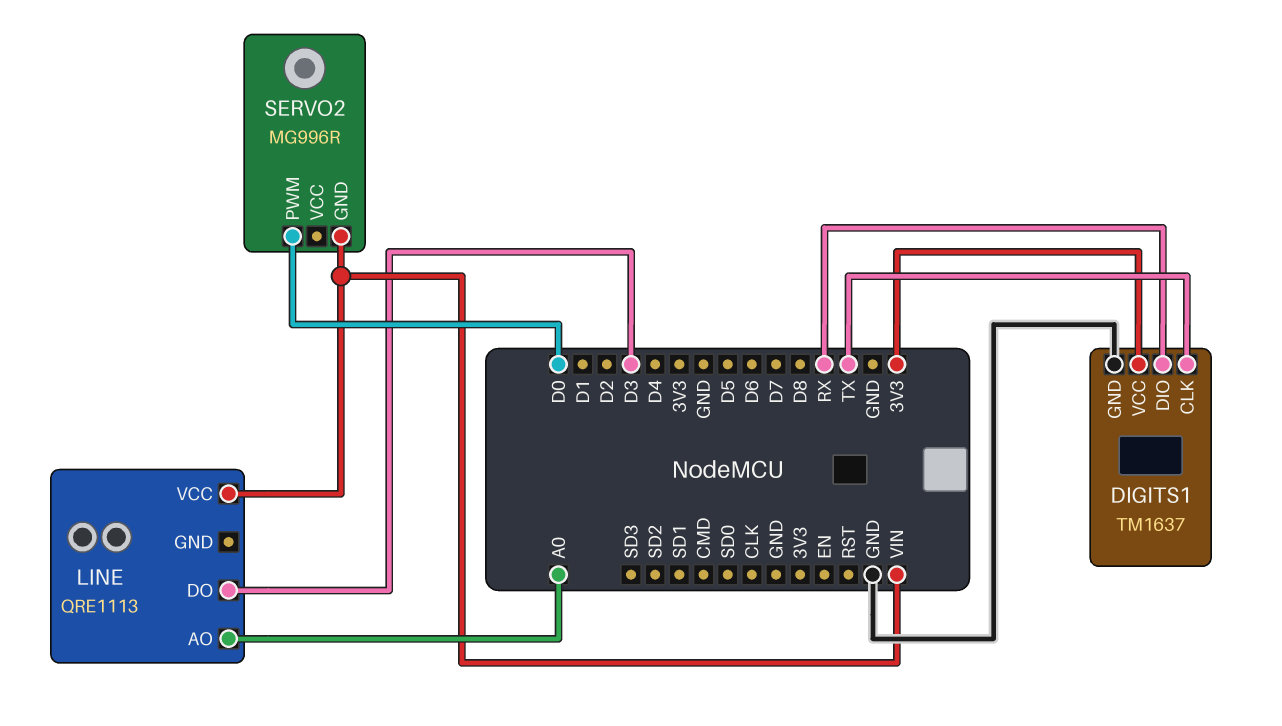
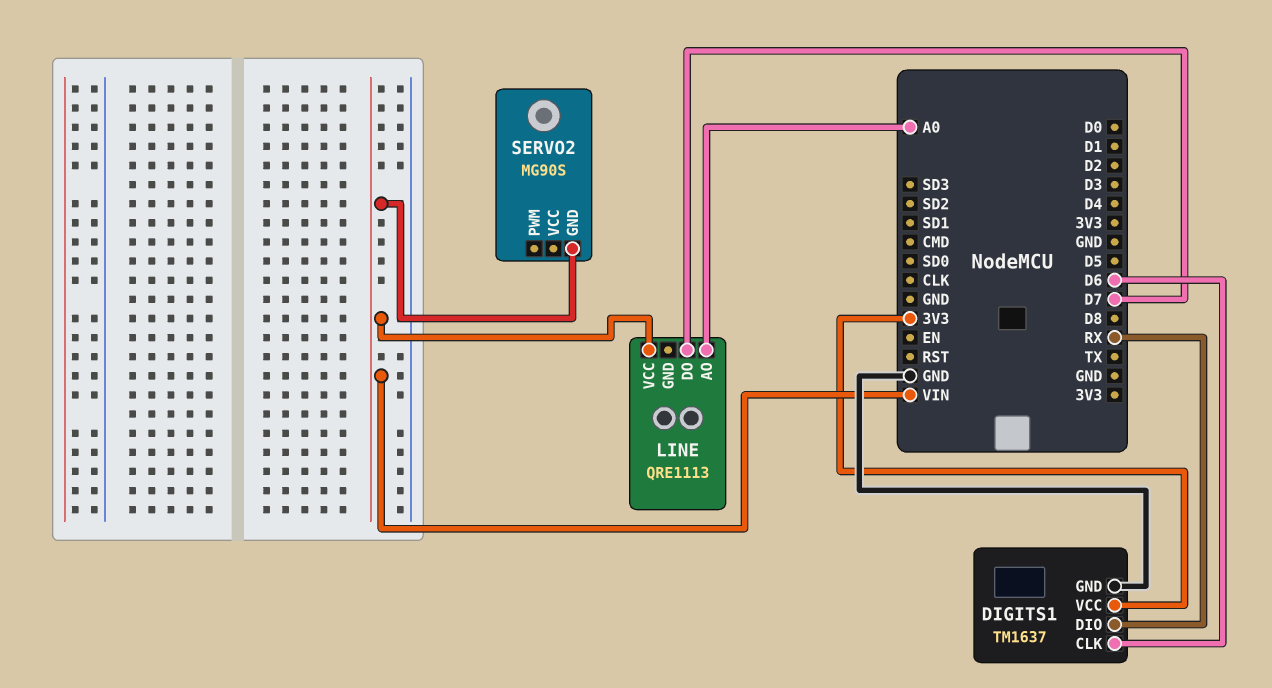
DIGITS1 pin CLK: TX -> D6
LINE pin DO: D3 -> D7
SERVO2: MG996R -> MG90S
SERVO2 pin PWM: D0 -> none

